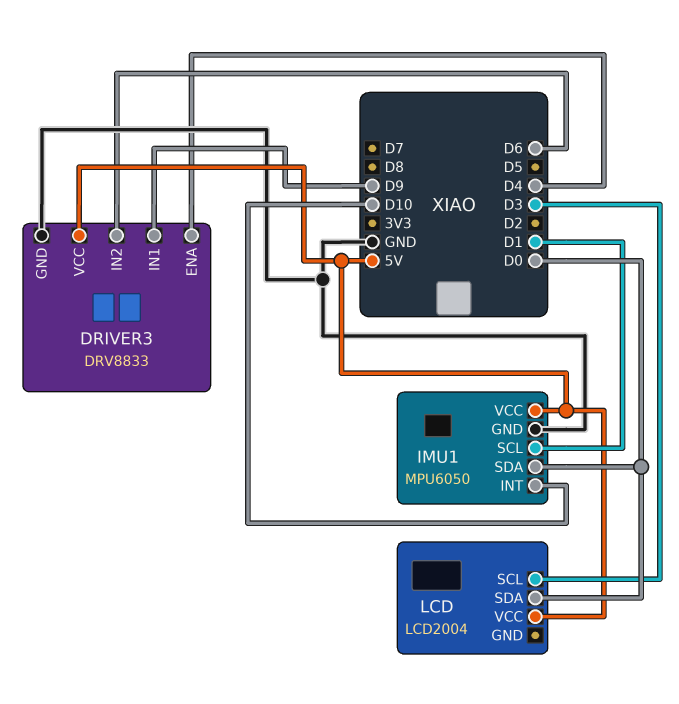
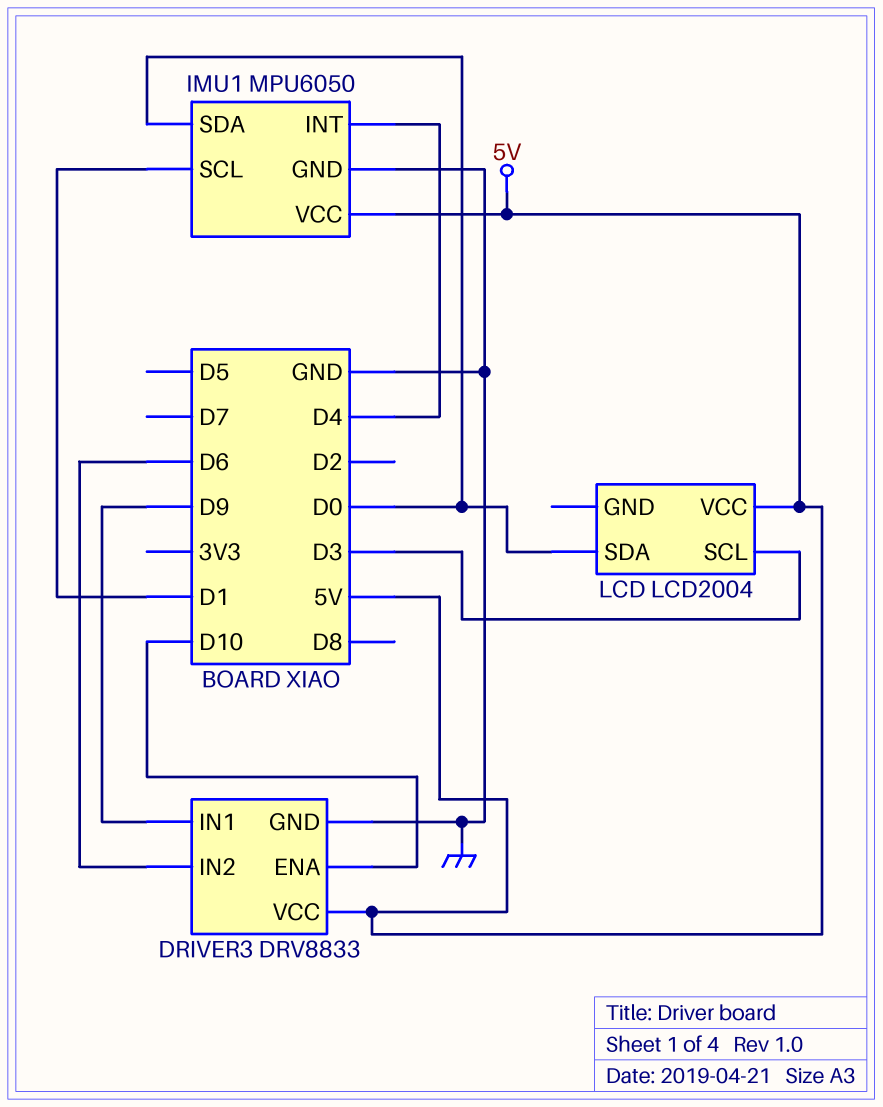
DRIVER3 pin ENA: D4 -> D10
IMU1 pin INT: D10 -> D4

